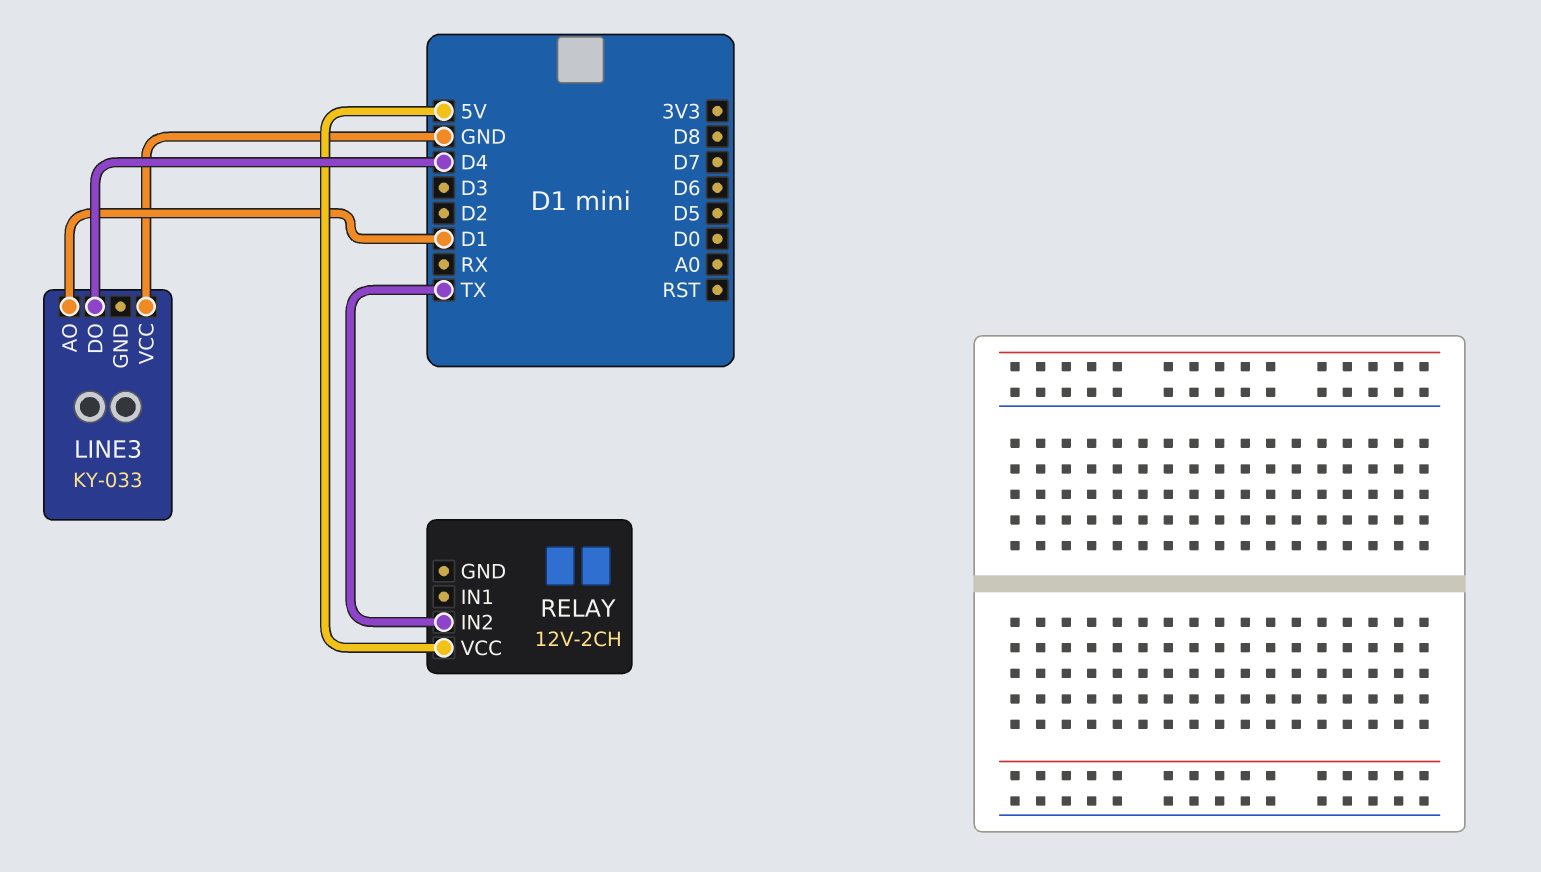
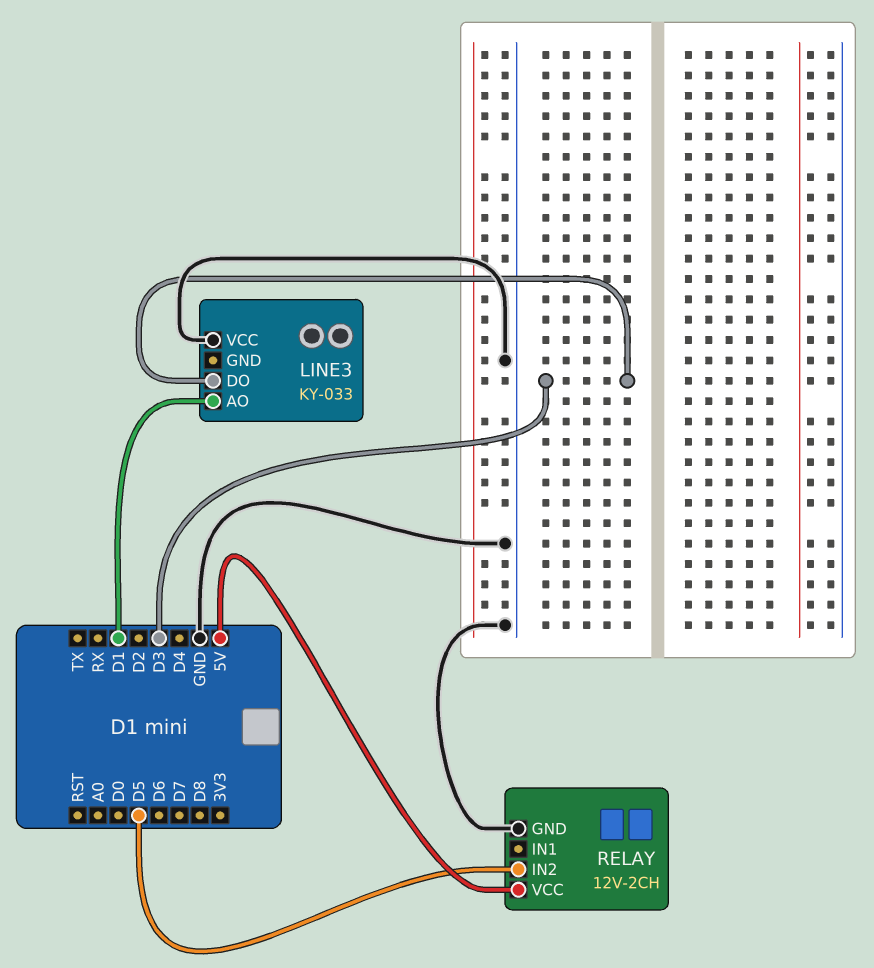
LINE3 pin DO: D4 -> D3
RELAY pin GND: none -> GND
RELAY pin IN2: TX -> D5

